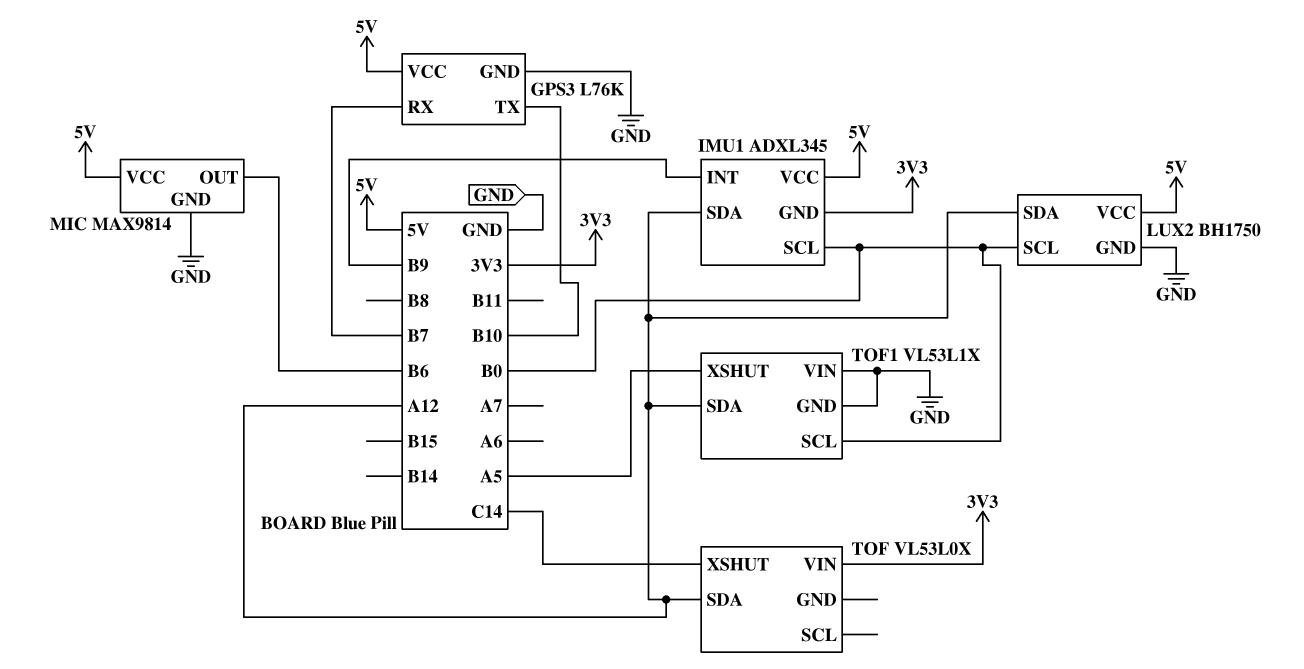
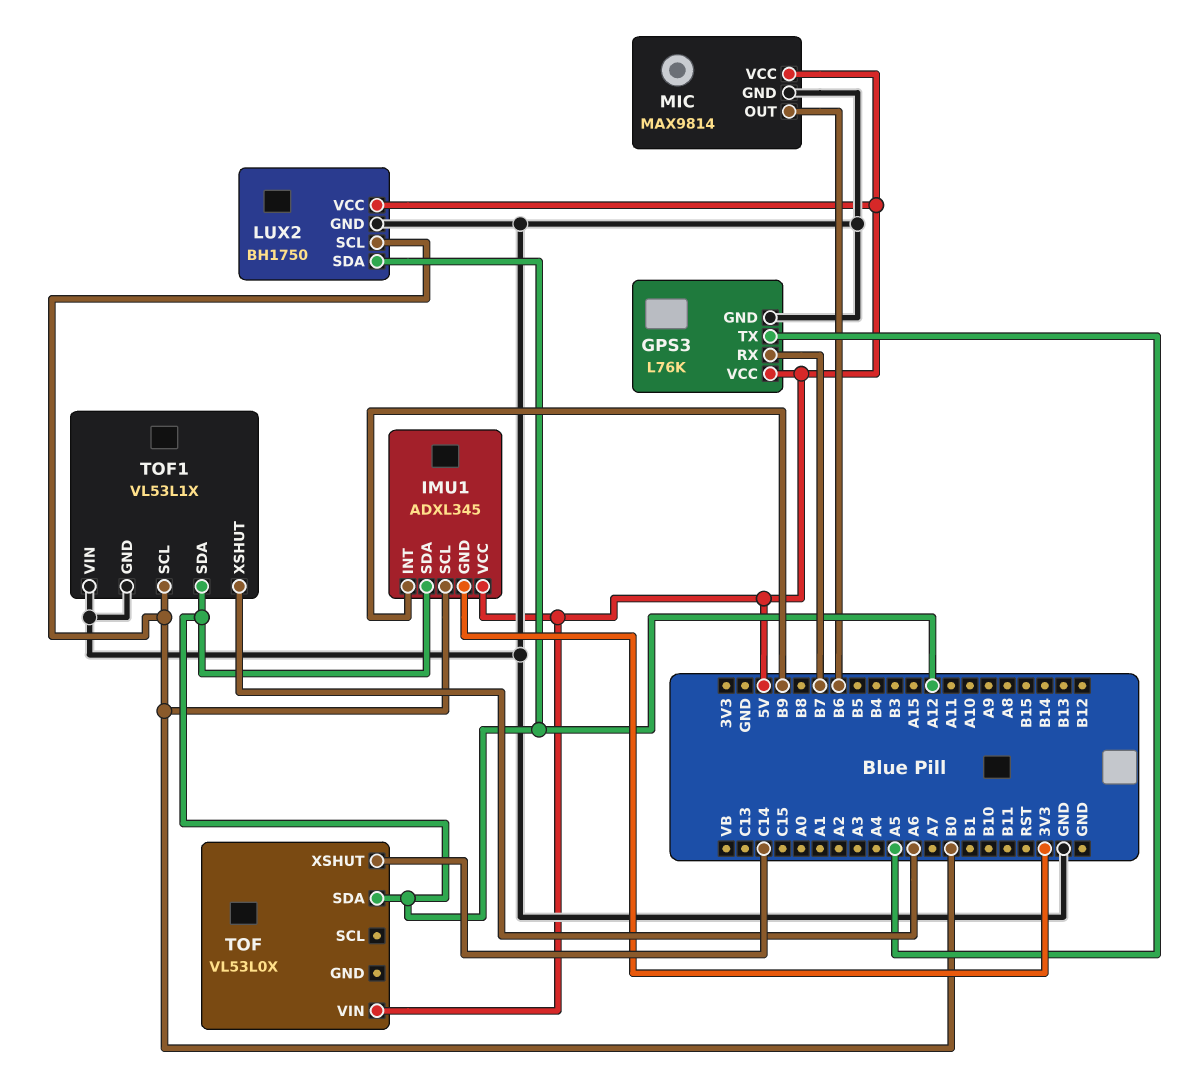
GPS3 pin TX: B10 -> A5
TOF pin VIN: 3V3 -> 5V
TOF1 pin XSHUT: A5 -> A6

